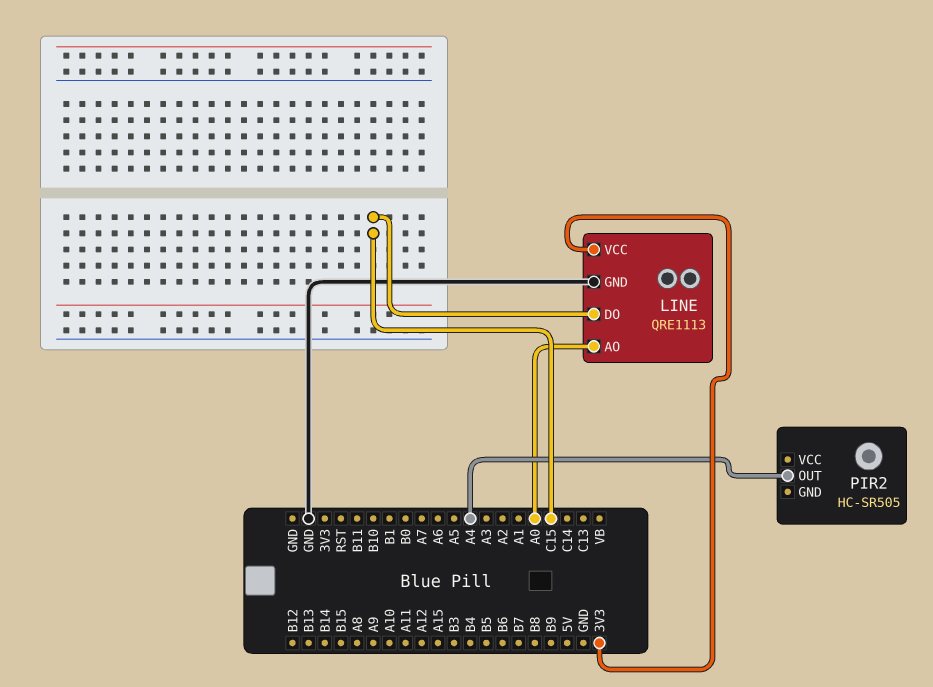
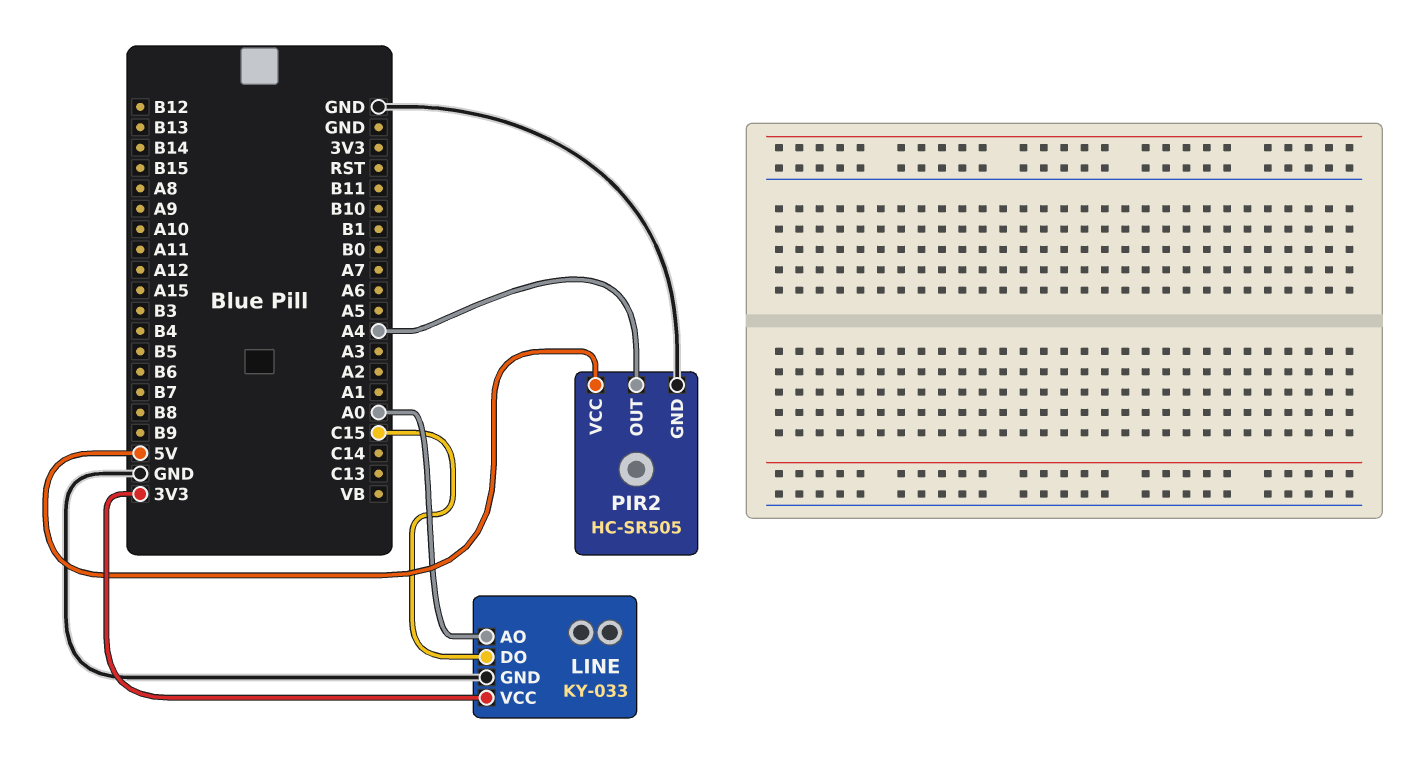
LINE: QRE1113 -> KY-033
PIR2 pin GND: none -> GND
PIR2 pin VCC: none -> 5V

